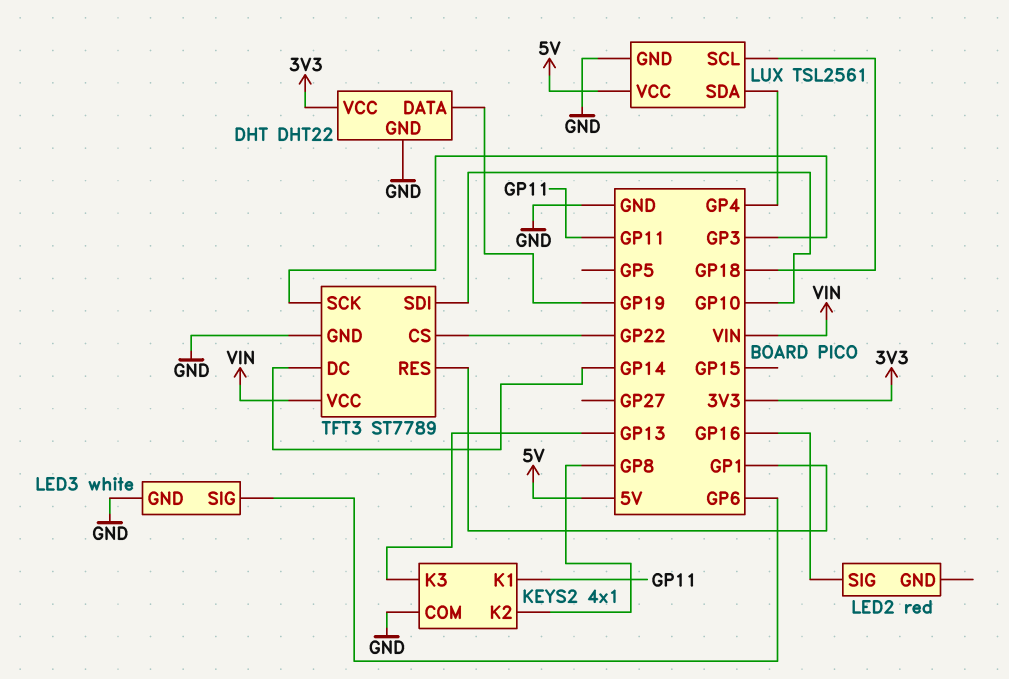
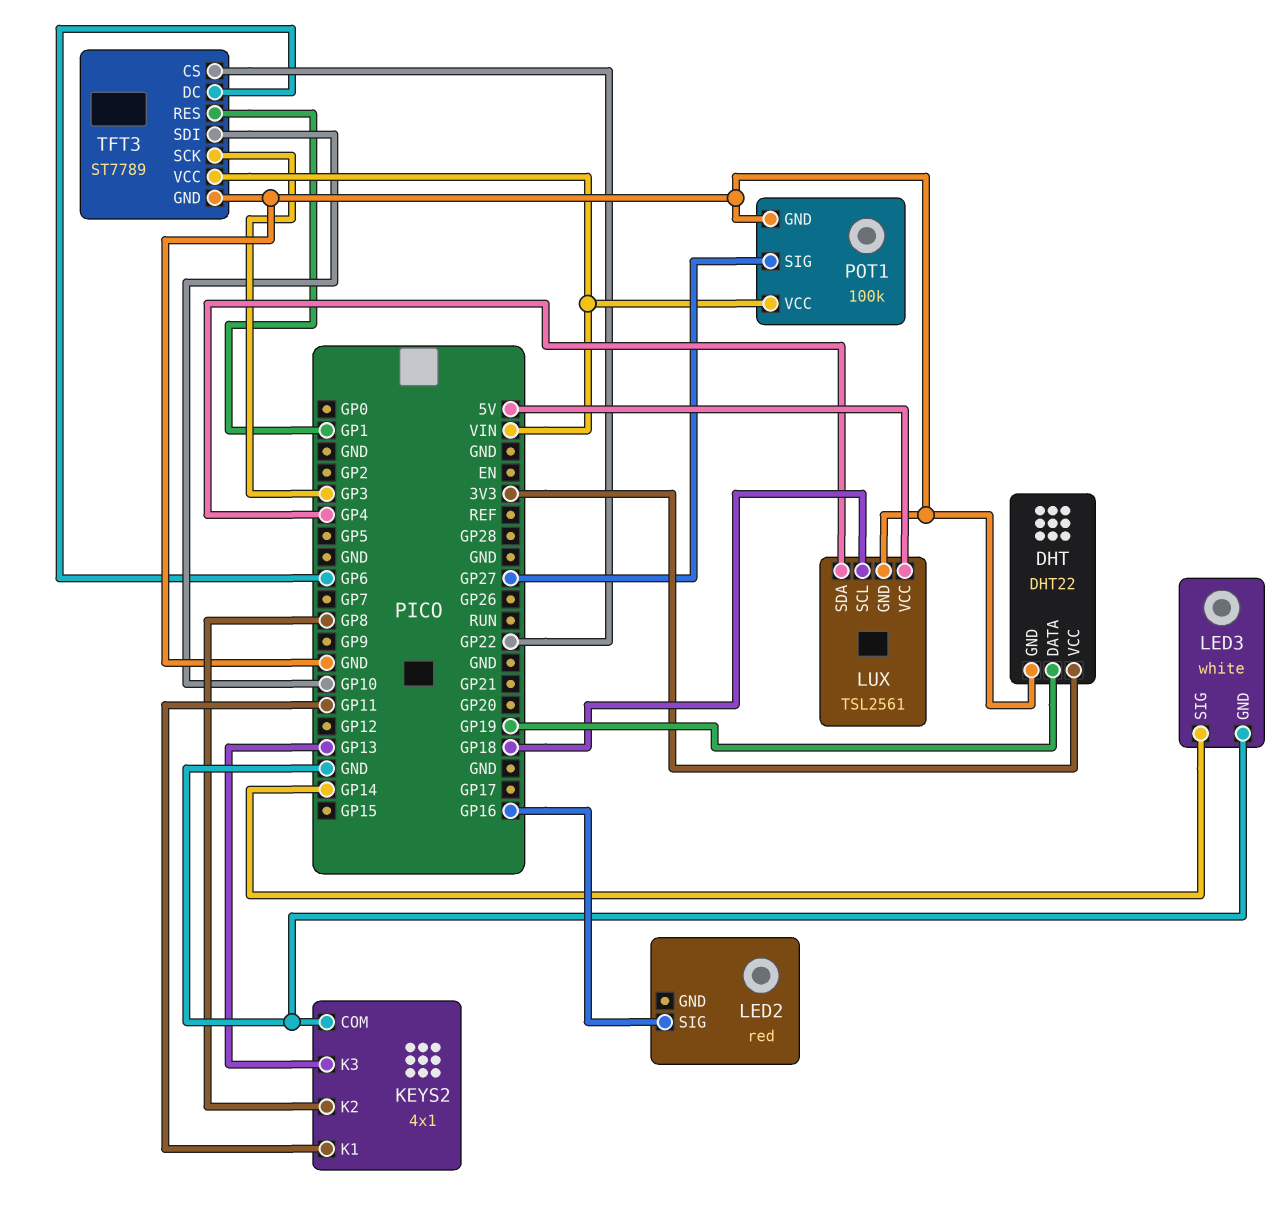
LED3 pin SIG: GP6 -> GP14
POT1: none -> 100k
POT1 pin GND: none -> GND
POT1 pin SIG: none -> GP27
POT1 pin VCC: none -> VIN
TFT3 pin DC: GP14 -> GP6

